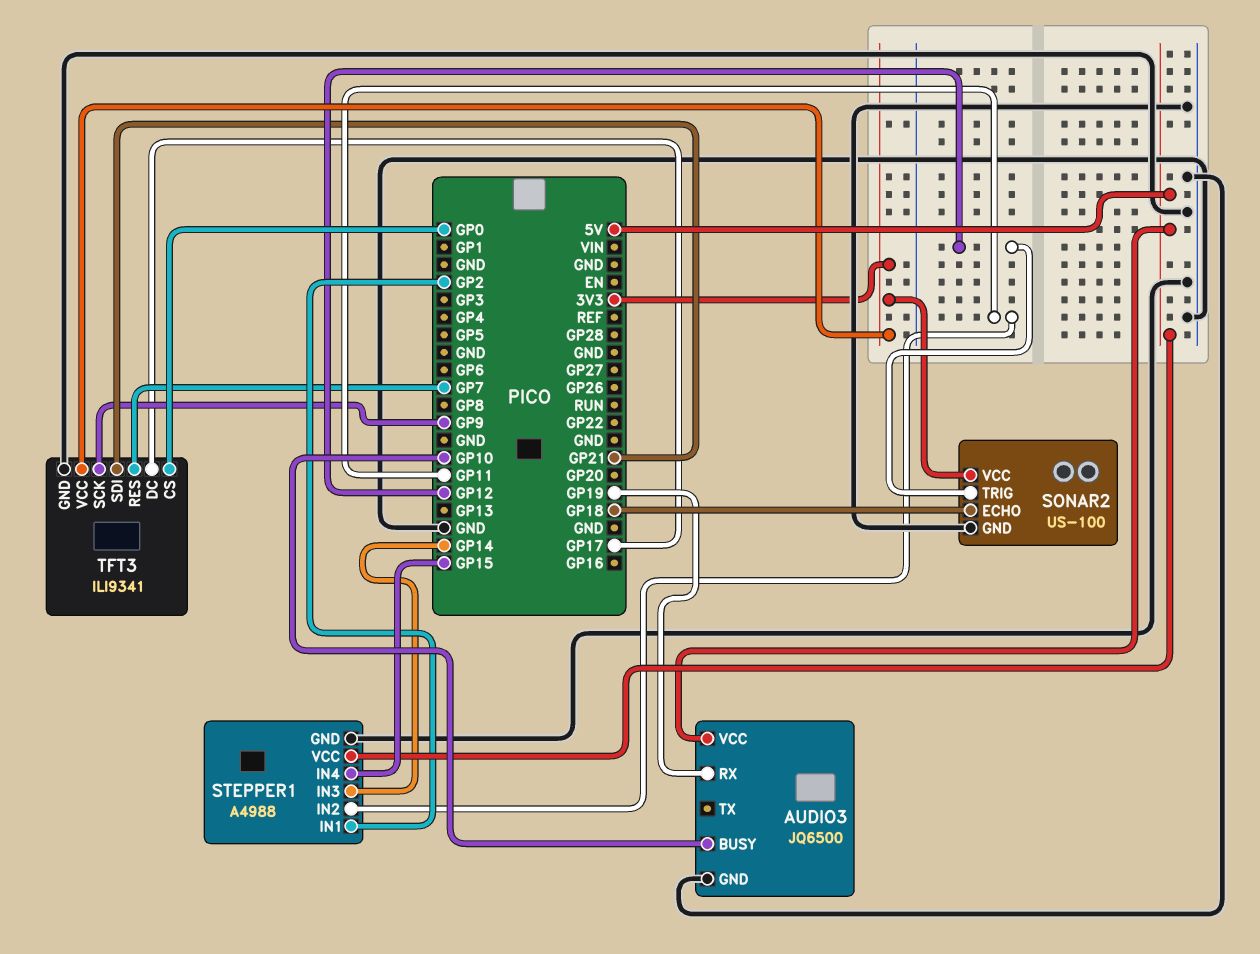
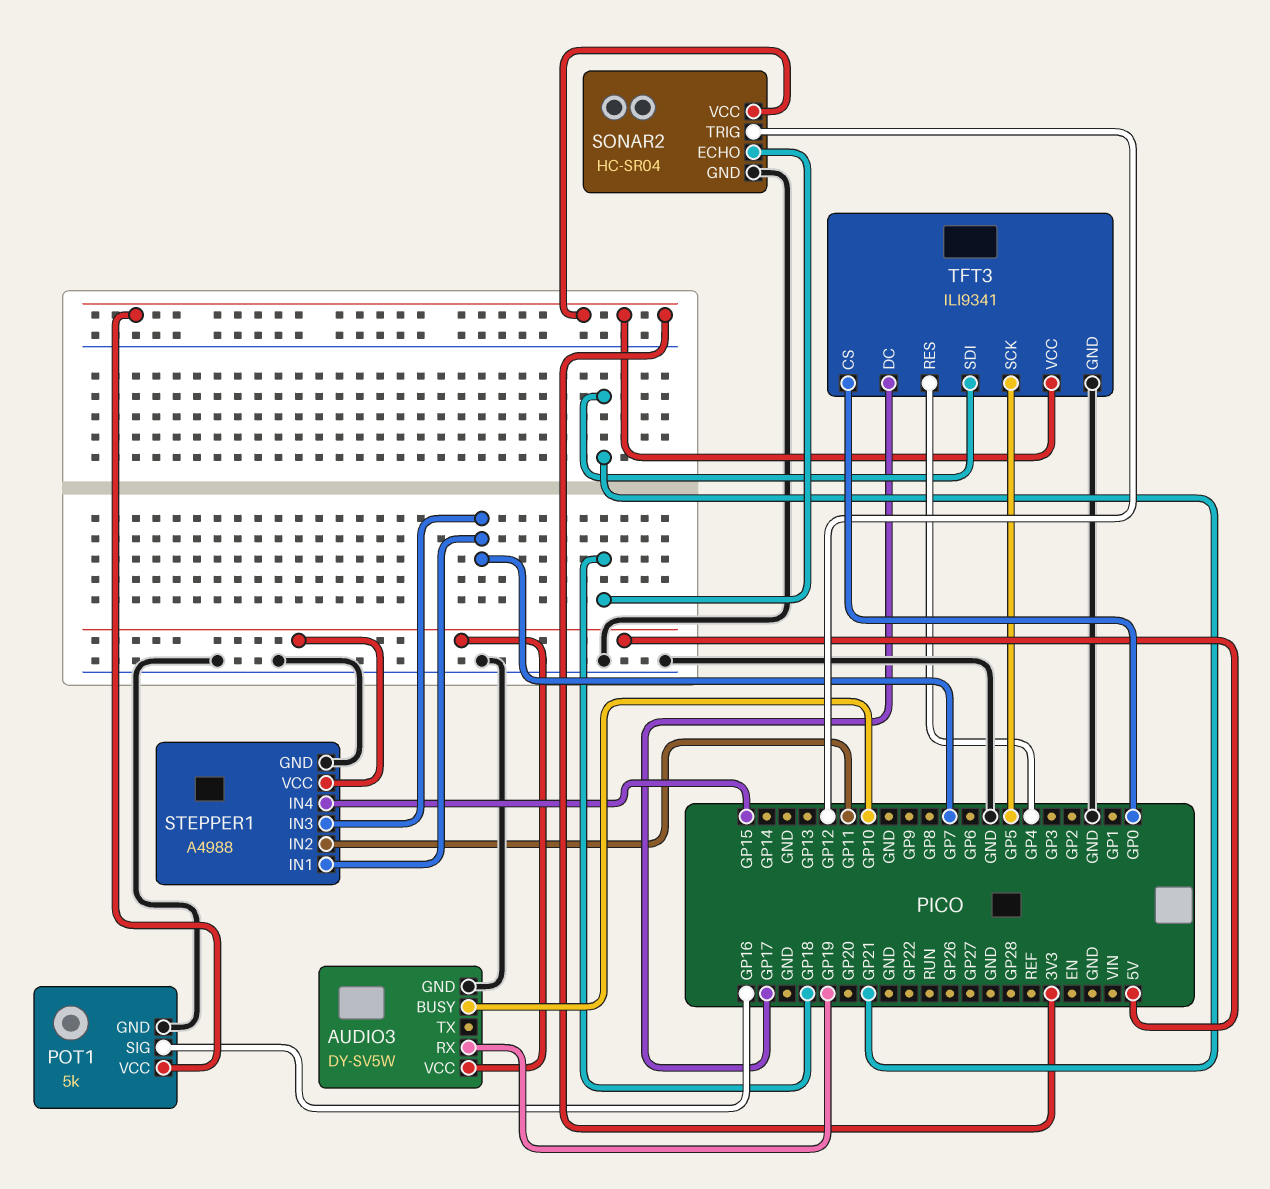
AUDIO3: JQ6500 -> DY-SV5W
POT1: none -> 5k
POT1 pin GND: none -> GND
POT1 pin SIG: none -> GP16
POT1 pin VCC: none -> 3V3
SONAR2: US-100 -> HC-SR04
STEPPER1 pin IN1: GP2 -> GP7
STEPPER1 pin IN3: GP14 -> GP7
TFT3 pin RES: GP7 -> GP4
TFT3 pin SCK: GP9 -> GP5

